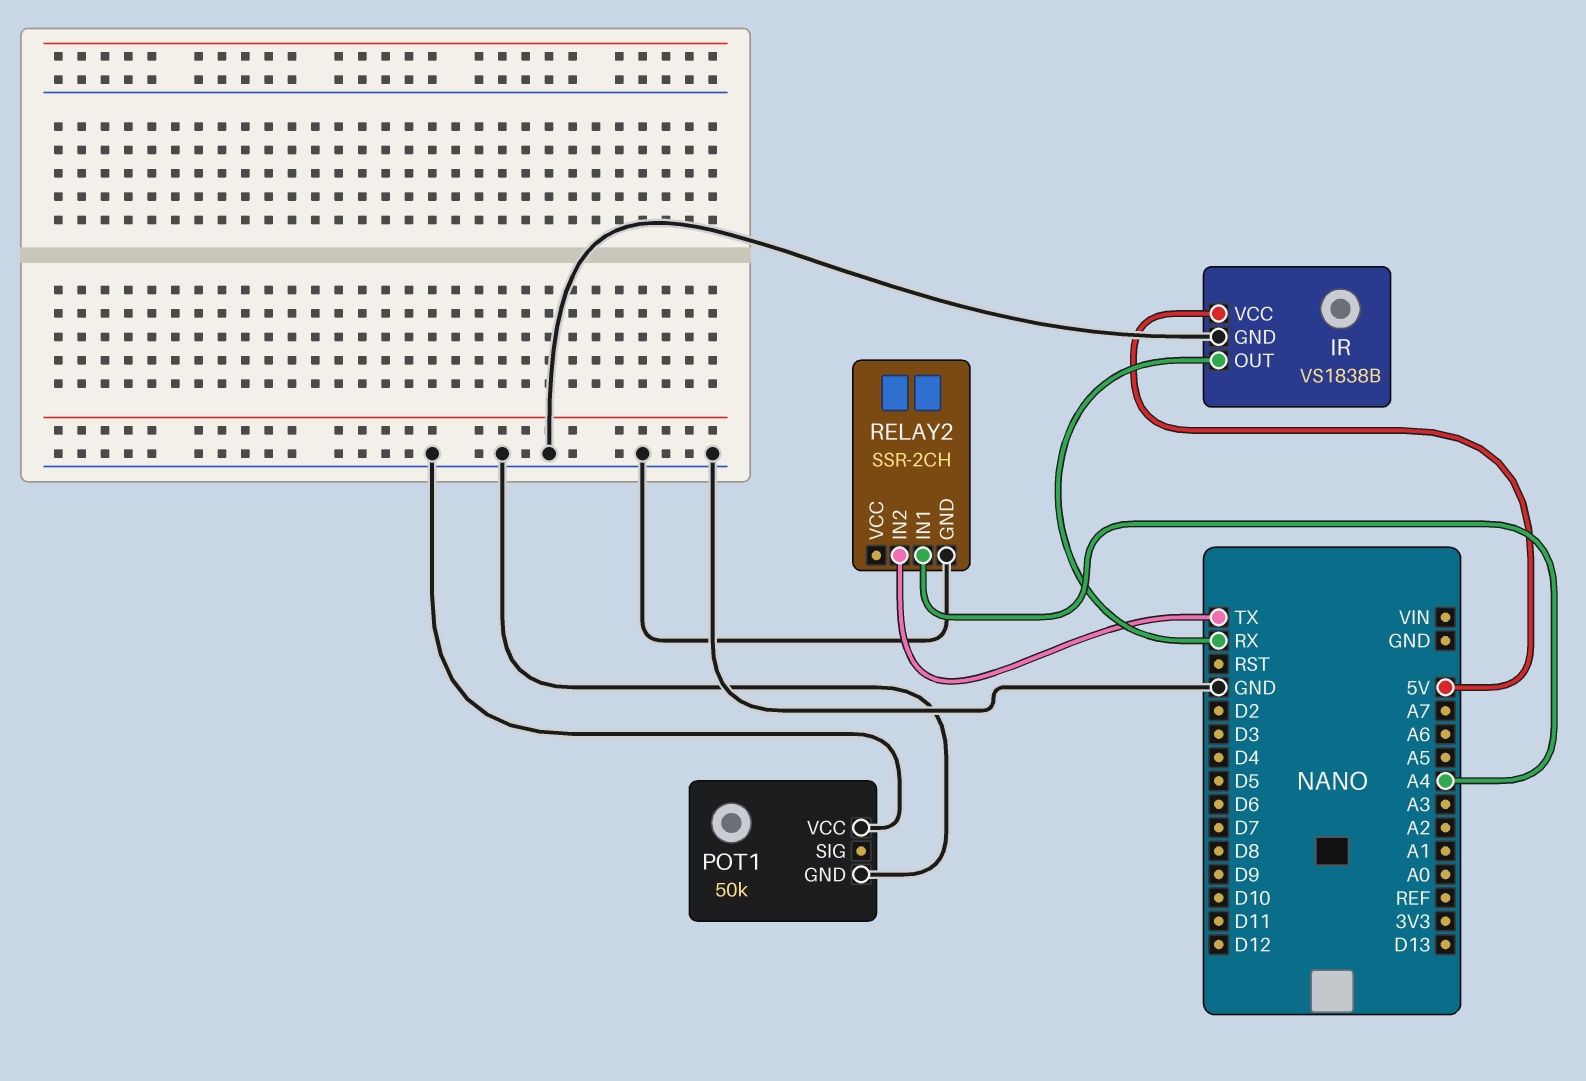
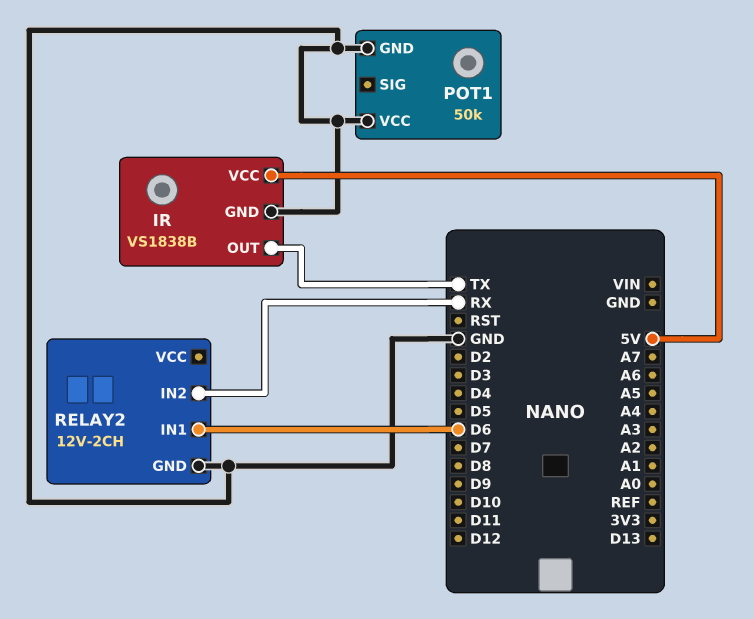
IR pin OUT: RX -> TX
RELAY2: SSR-2CH -> 12V-2CH
RELAY2 pin IN1: A4 -> D6
RELAY2 pin IN2: TX -> RX

